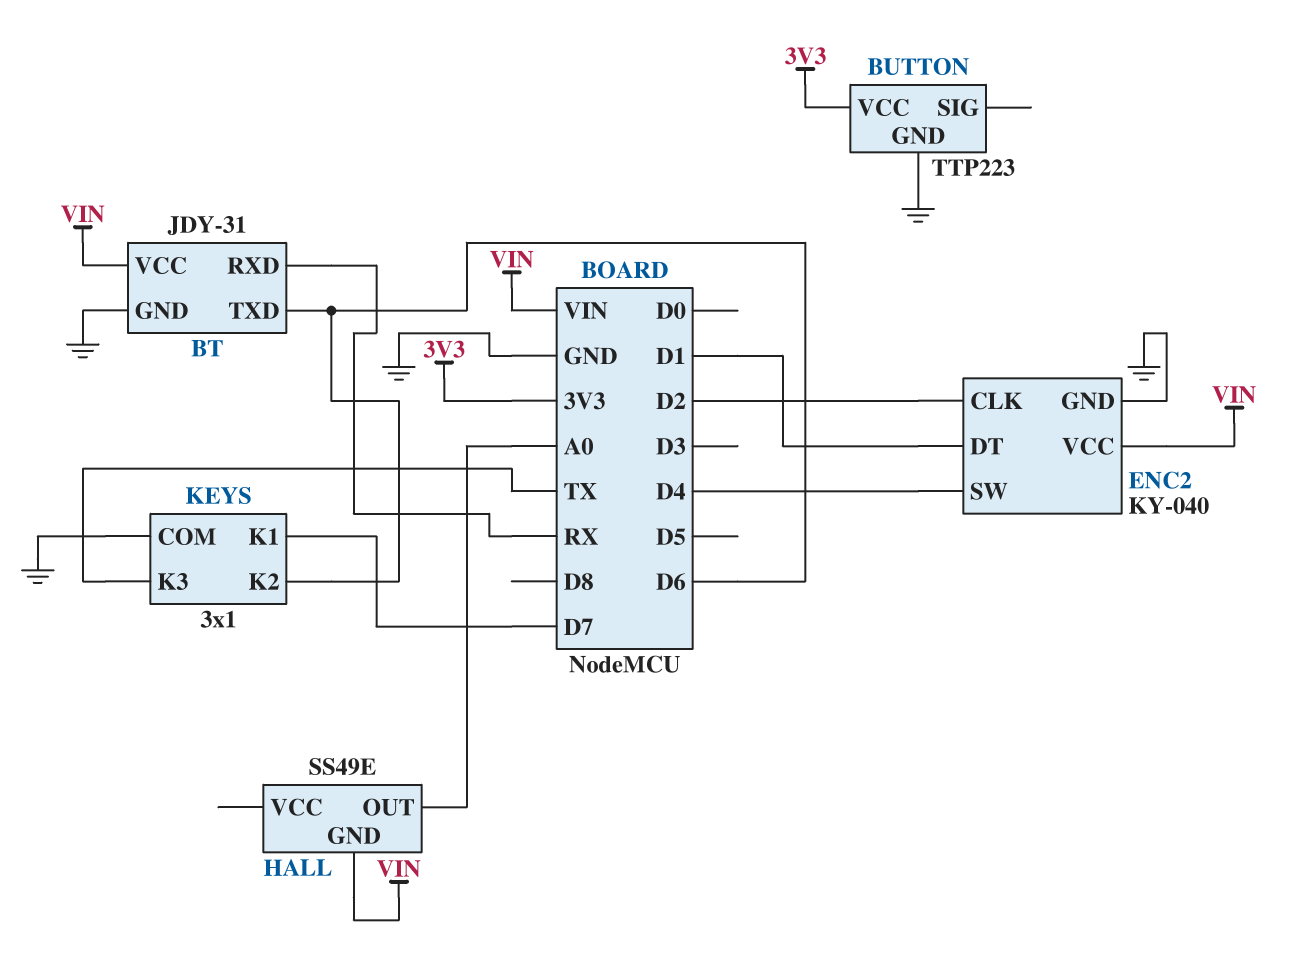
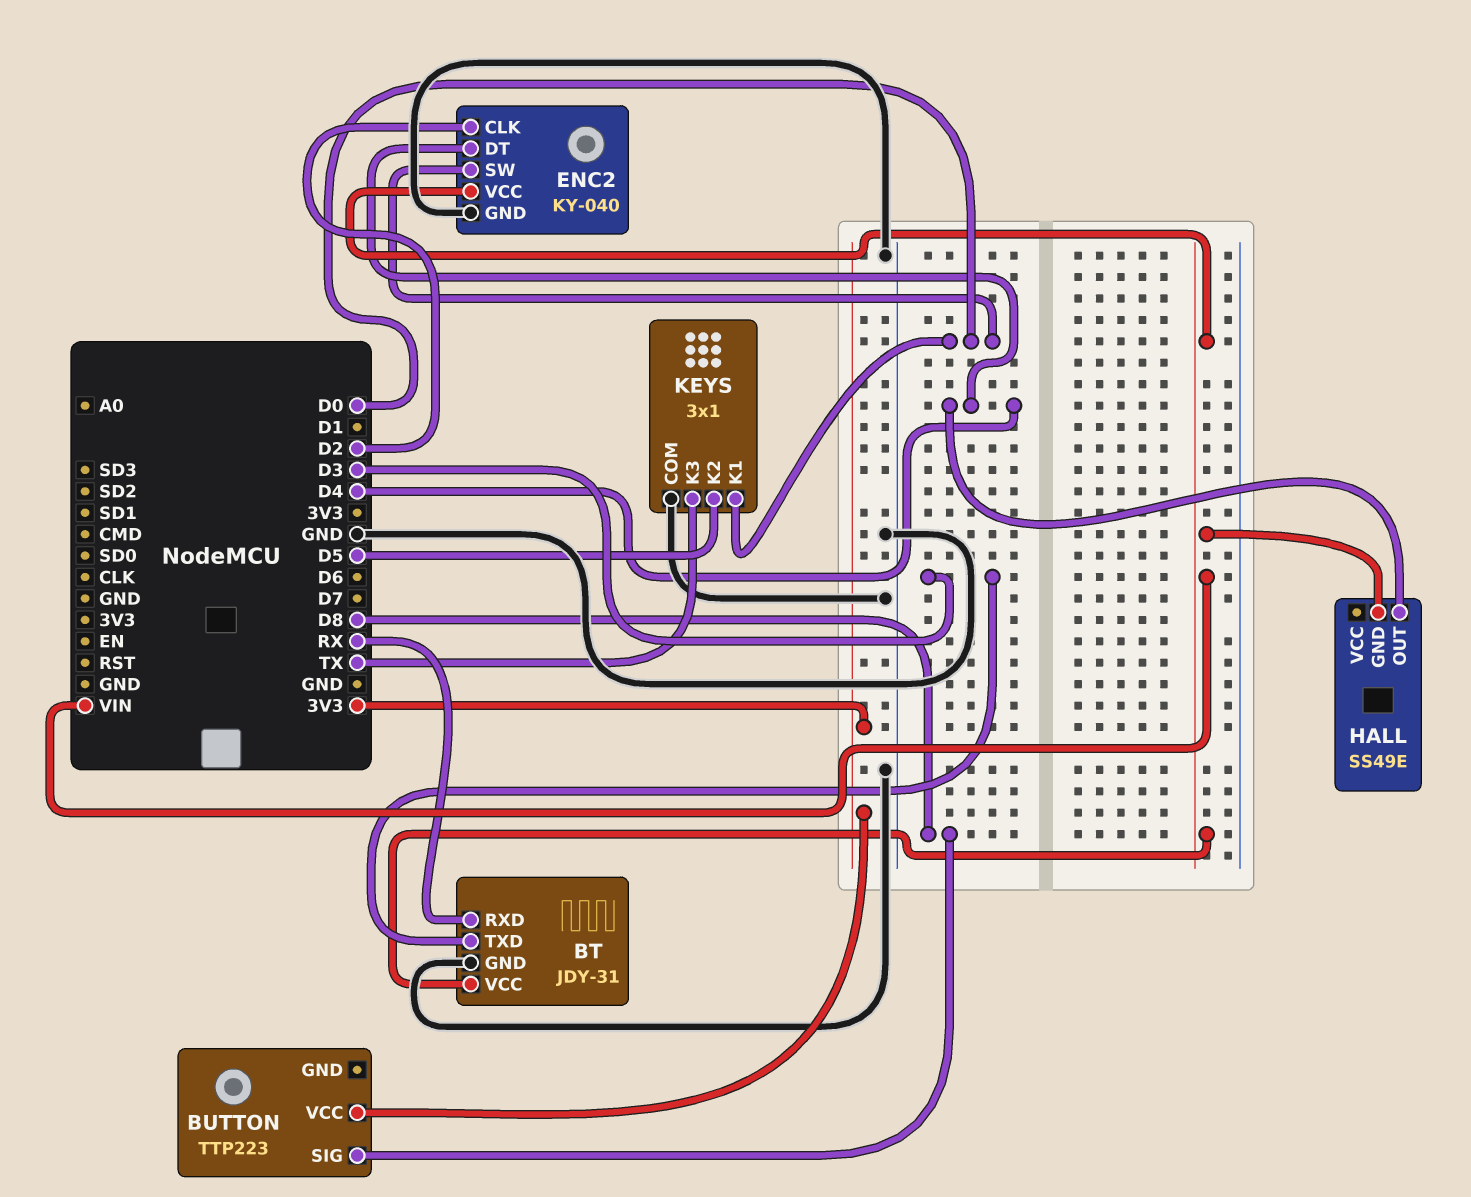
BT pin TXD: D6 -> D3
BUTTON pin GND: GND -> none
BUTTON pin SIG: none -> D8
ENC2 pin DT: D1 -> D4
ENC2 pin SW: D4 -> D0
HALL pin OUT: A0 -> D4
KEYS pin K1: D7 -> D0
KEYS pin K2: D6 -> D5

